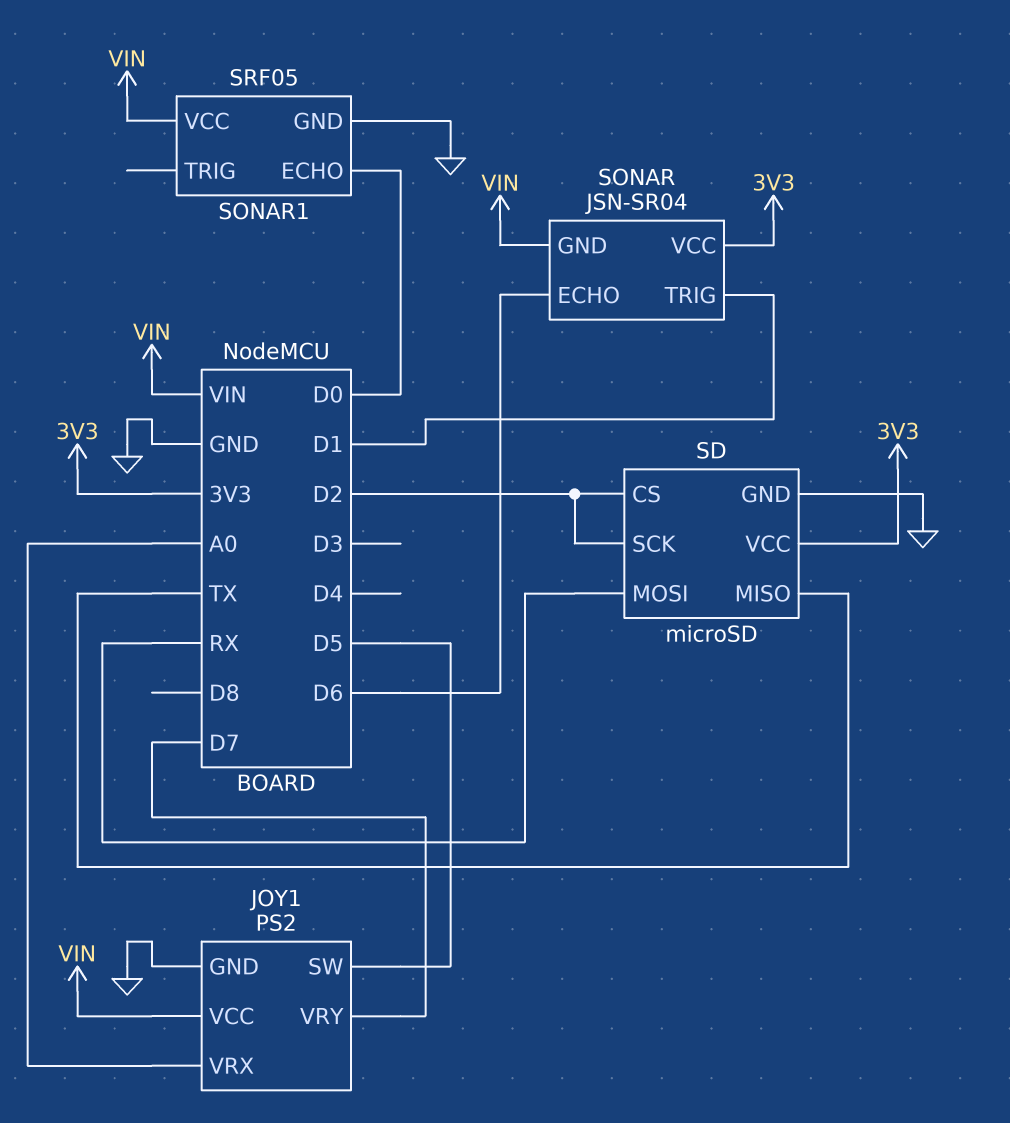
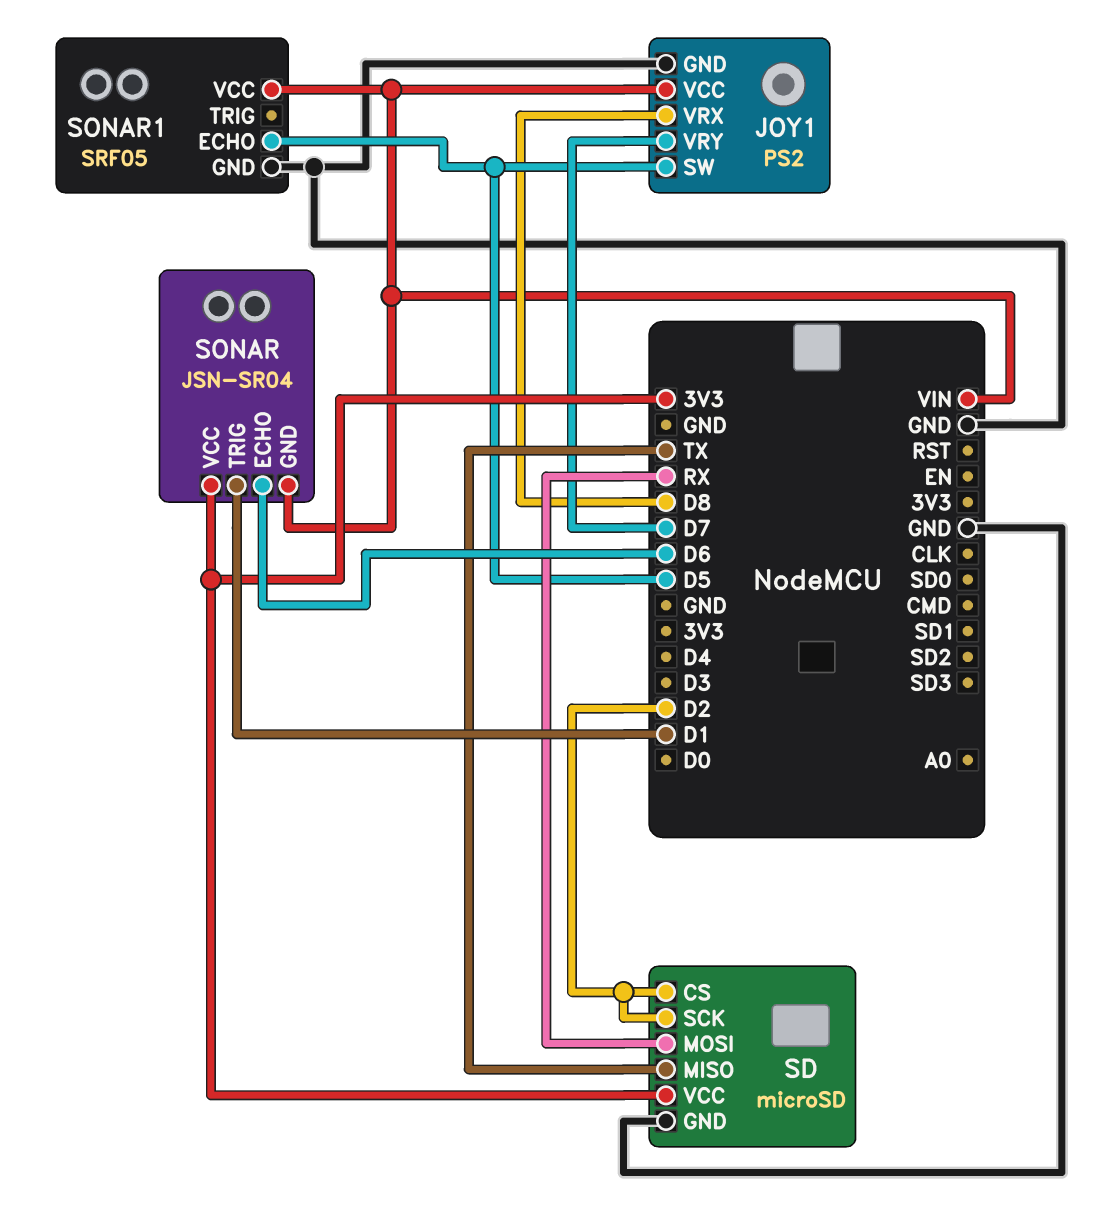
JOY1 pin VRX: A0 -> D8
SONAR1 pin ECHO: D0 -> D5

